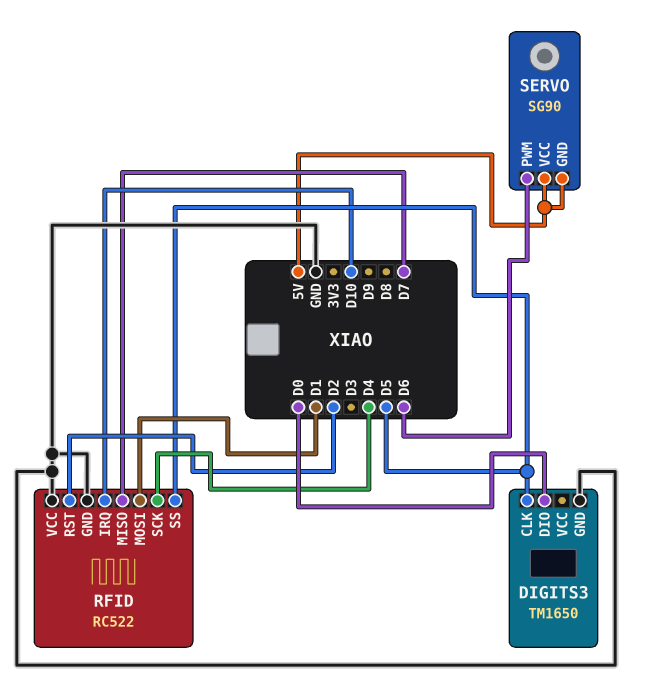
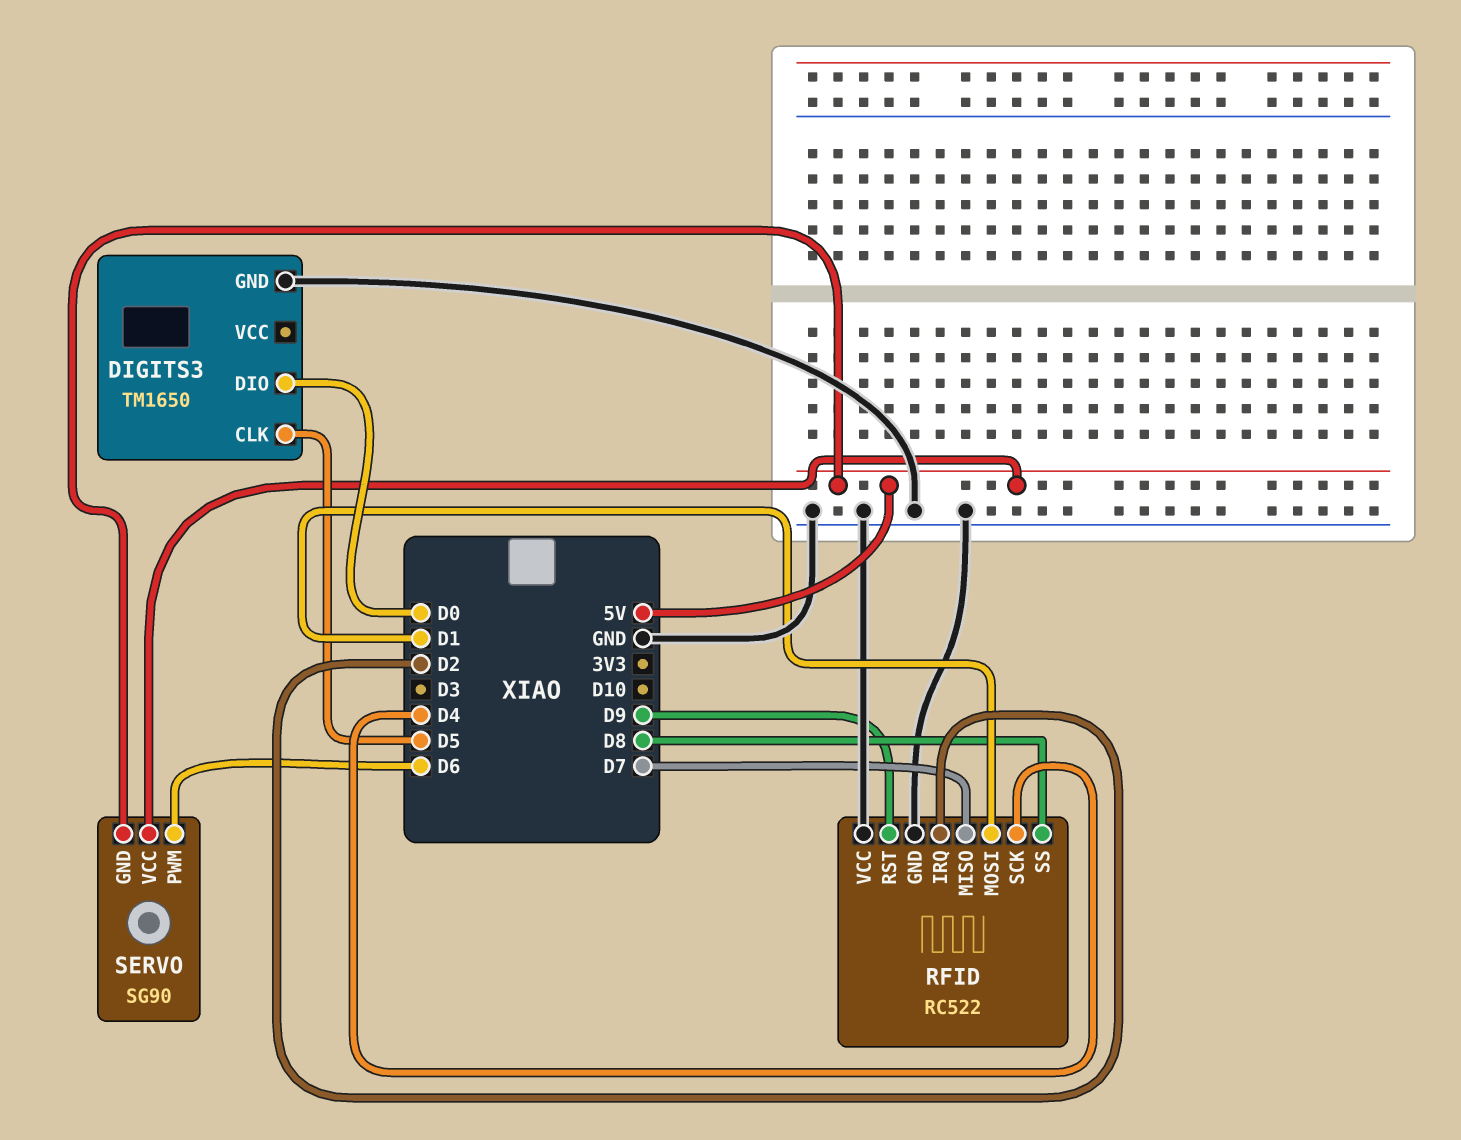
RFID pin IRQ: D10 -> D2
RFID pin RST: D2 -> D9
RFID pin SS: D5 -> D8

